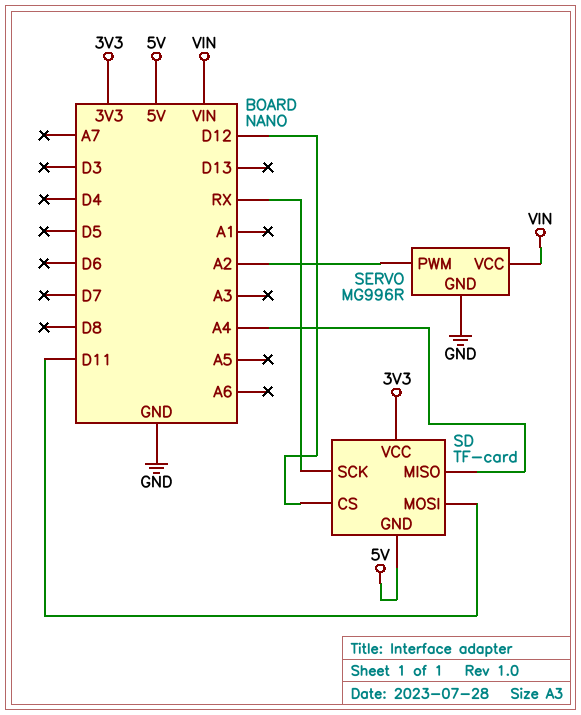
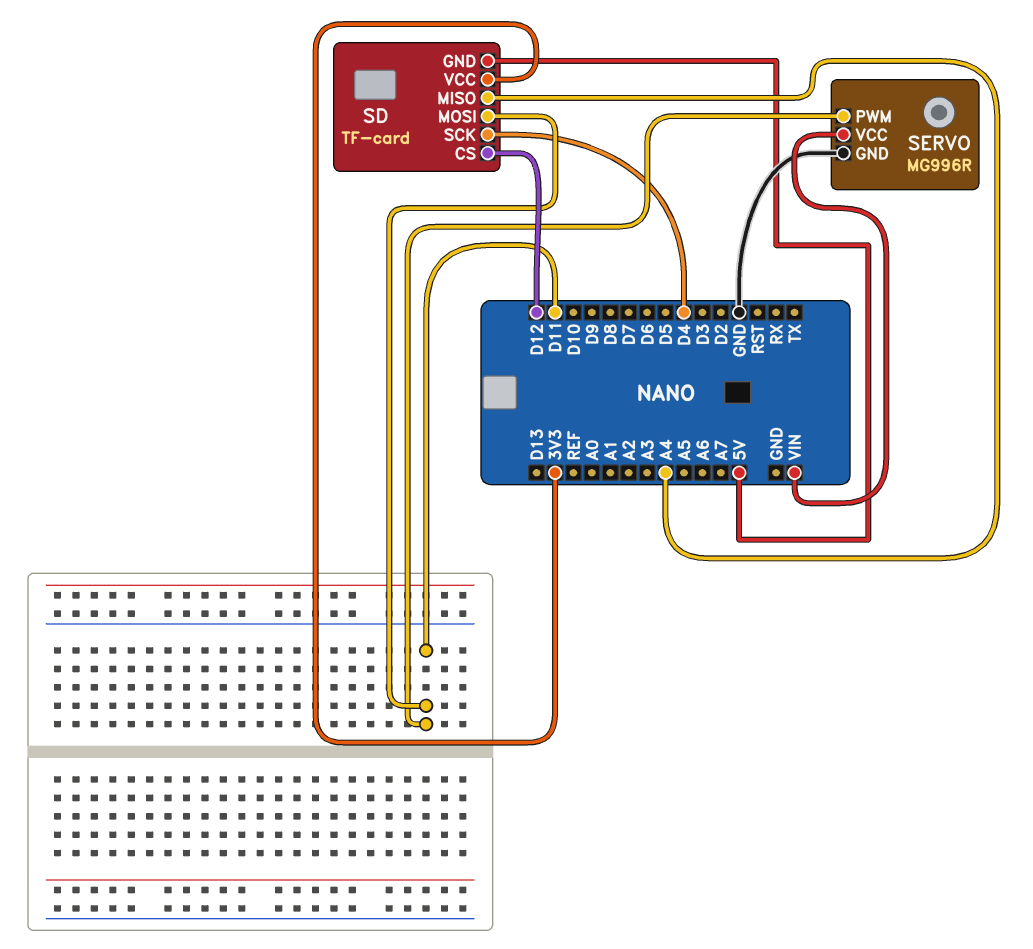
SD pin SCK: RX -> D4
SERVO pin PWM: A2 -> D11

